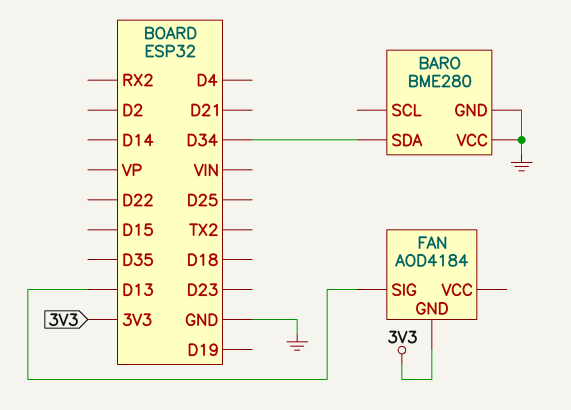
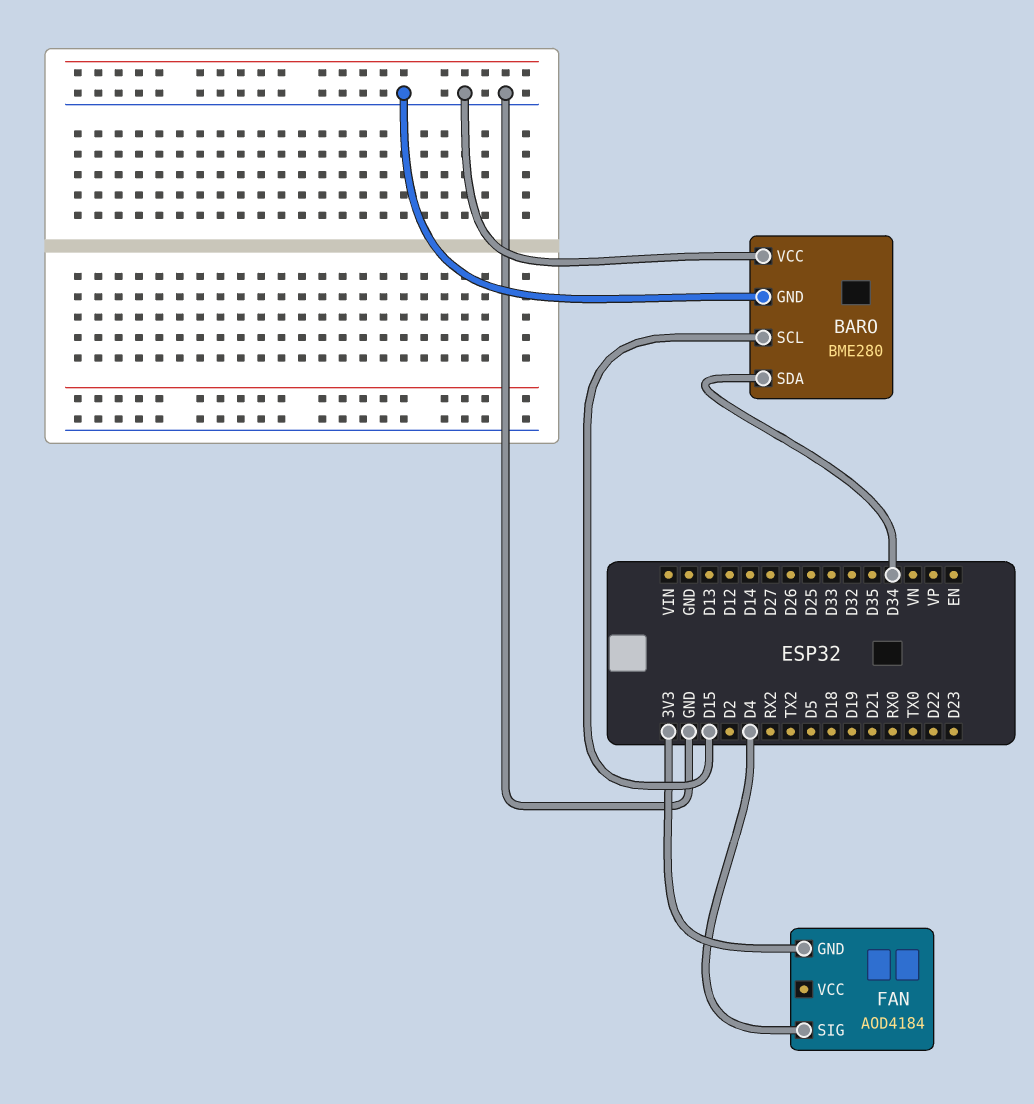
BARO pin SCL: none -> D15
FAN pin SIG: D13 -> D4

